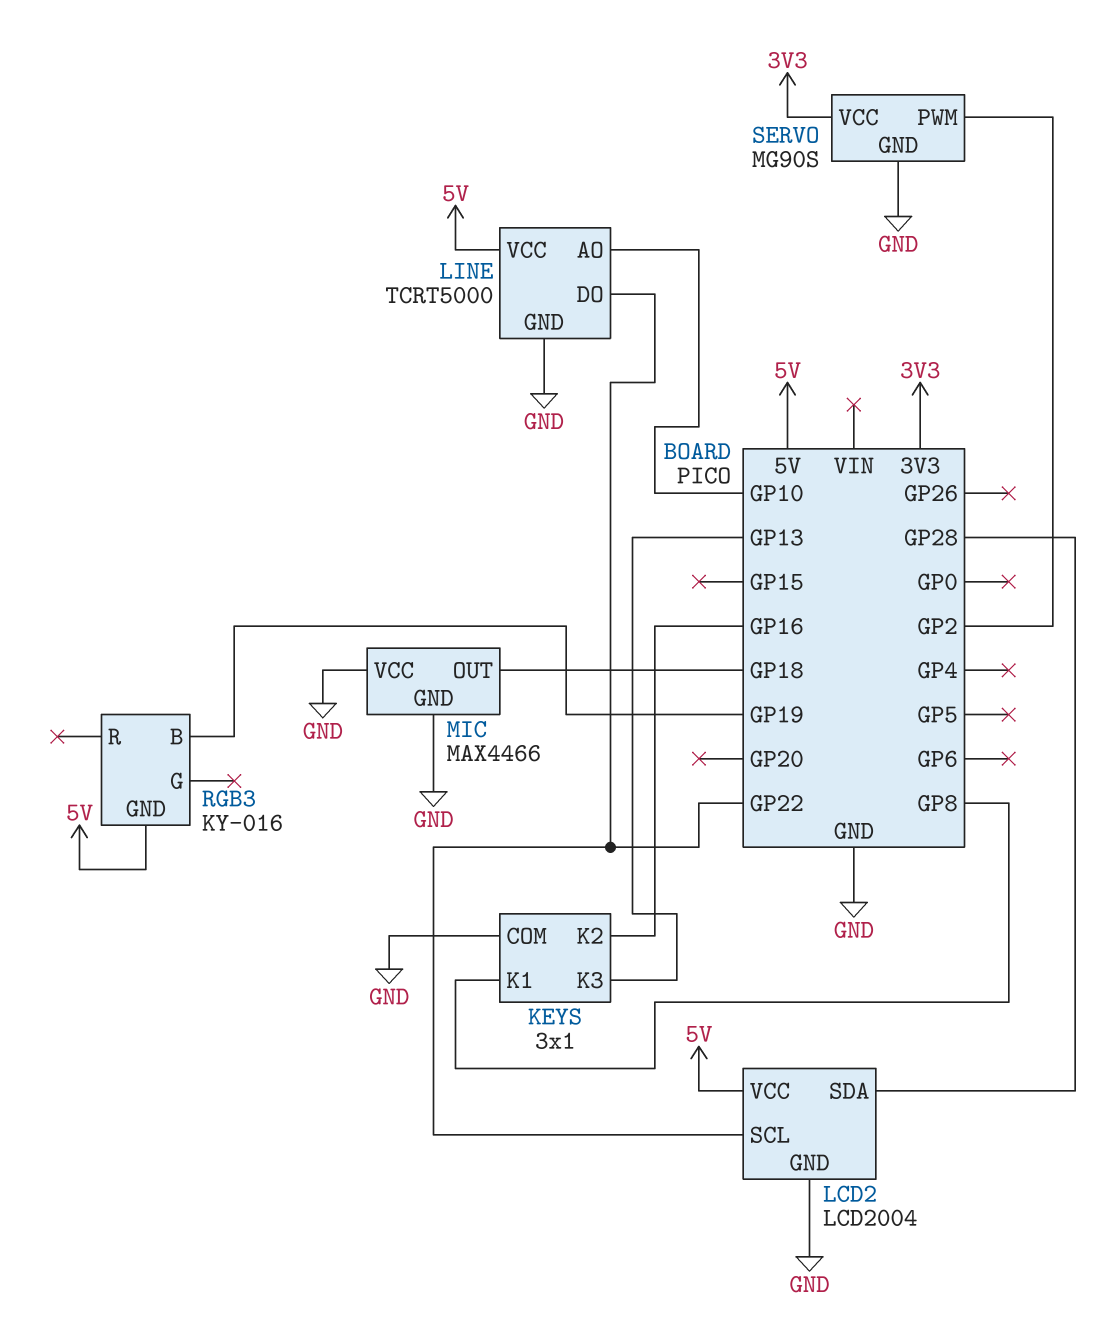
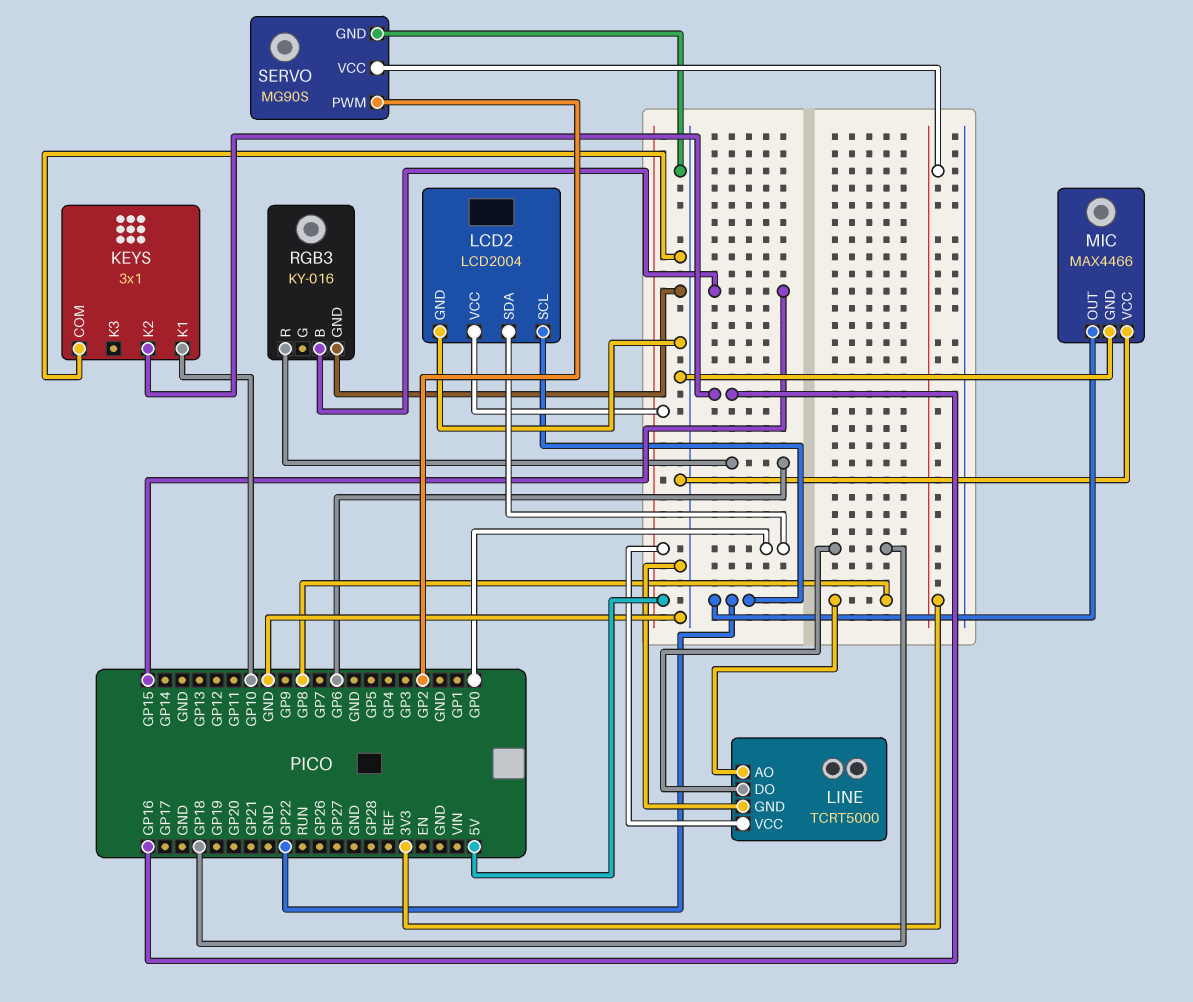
KEYS pin K1: GP8 -> GP10
KEYS pin K3: GP13 -> none
LCD2 pin SDA: GP28 -> GP0
LINE pin AO: GP10 -> GP8
LINE pin DO: GP22 -> GP18
MIC pin OUT: GP18 -> GP22
RGB3 pin B: GP19 -> GP15
RGB3 pin GND: 5V -> GND
RGB3 pin R: none -> GP6

